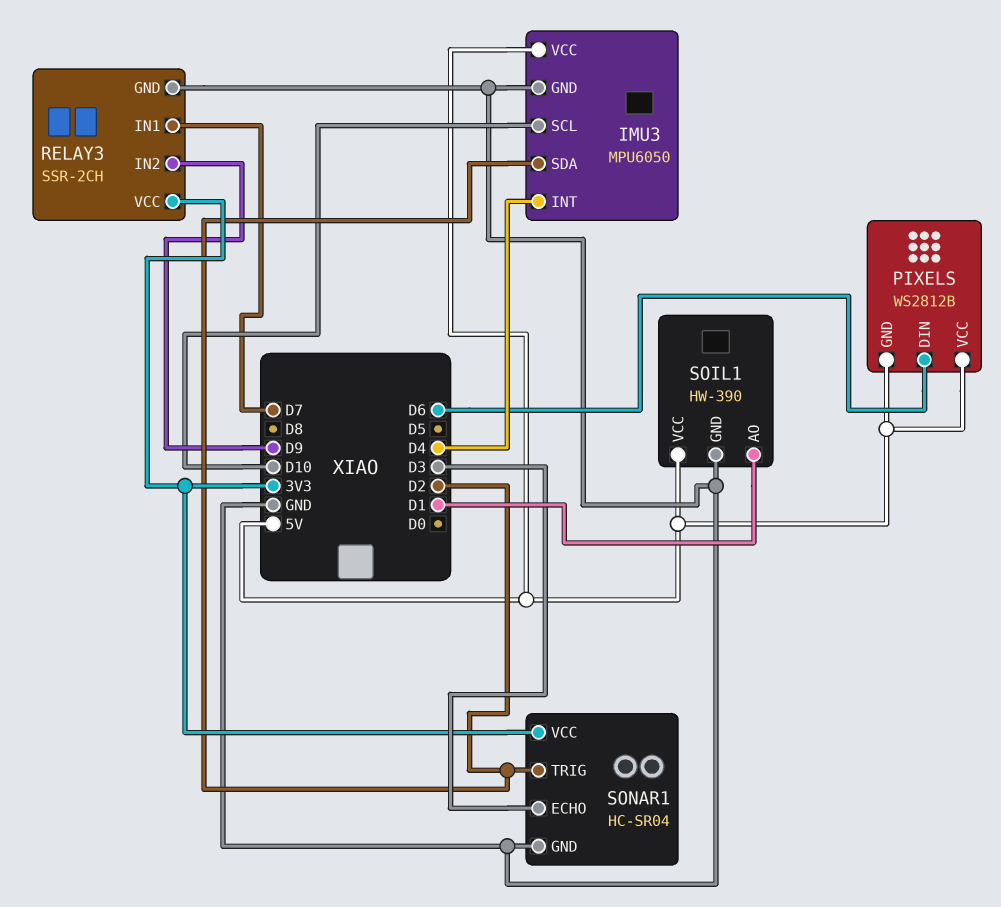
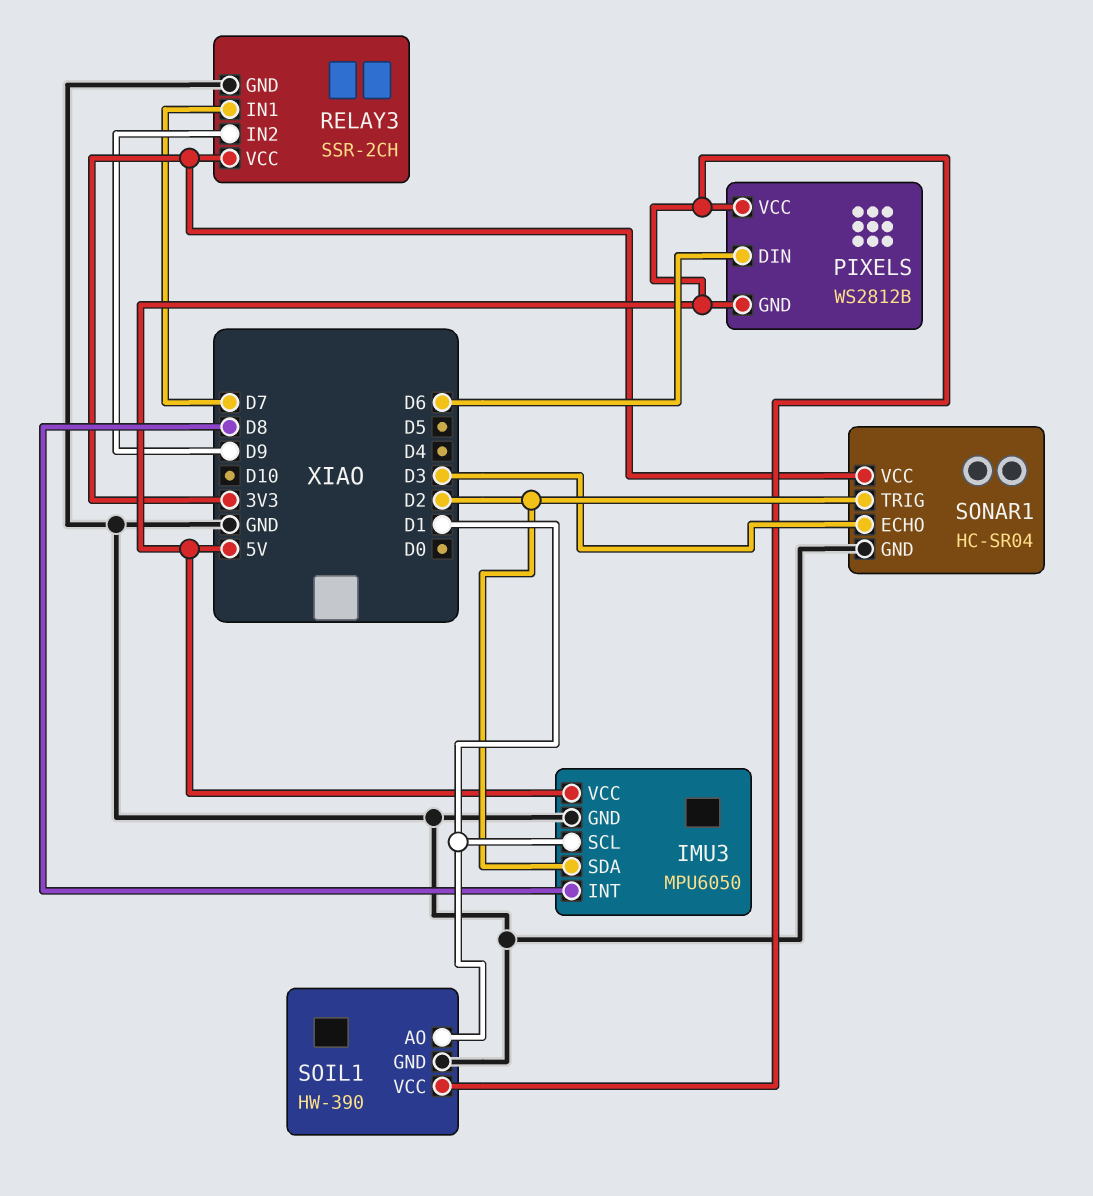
IMU3 pin INT: D4 -> D8
IMU3 pin SCL: D10 -> D1

